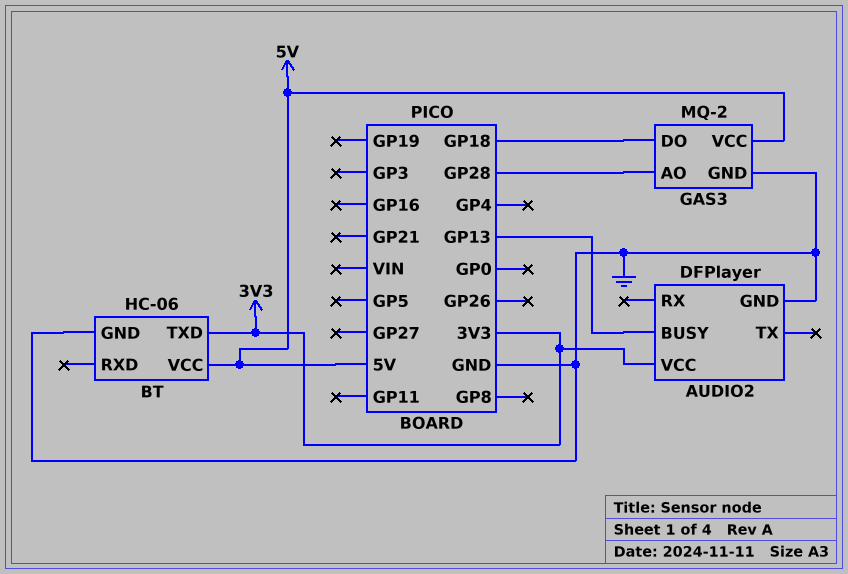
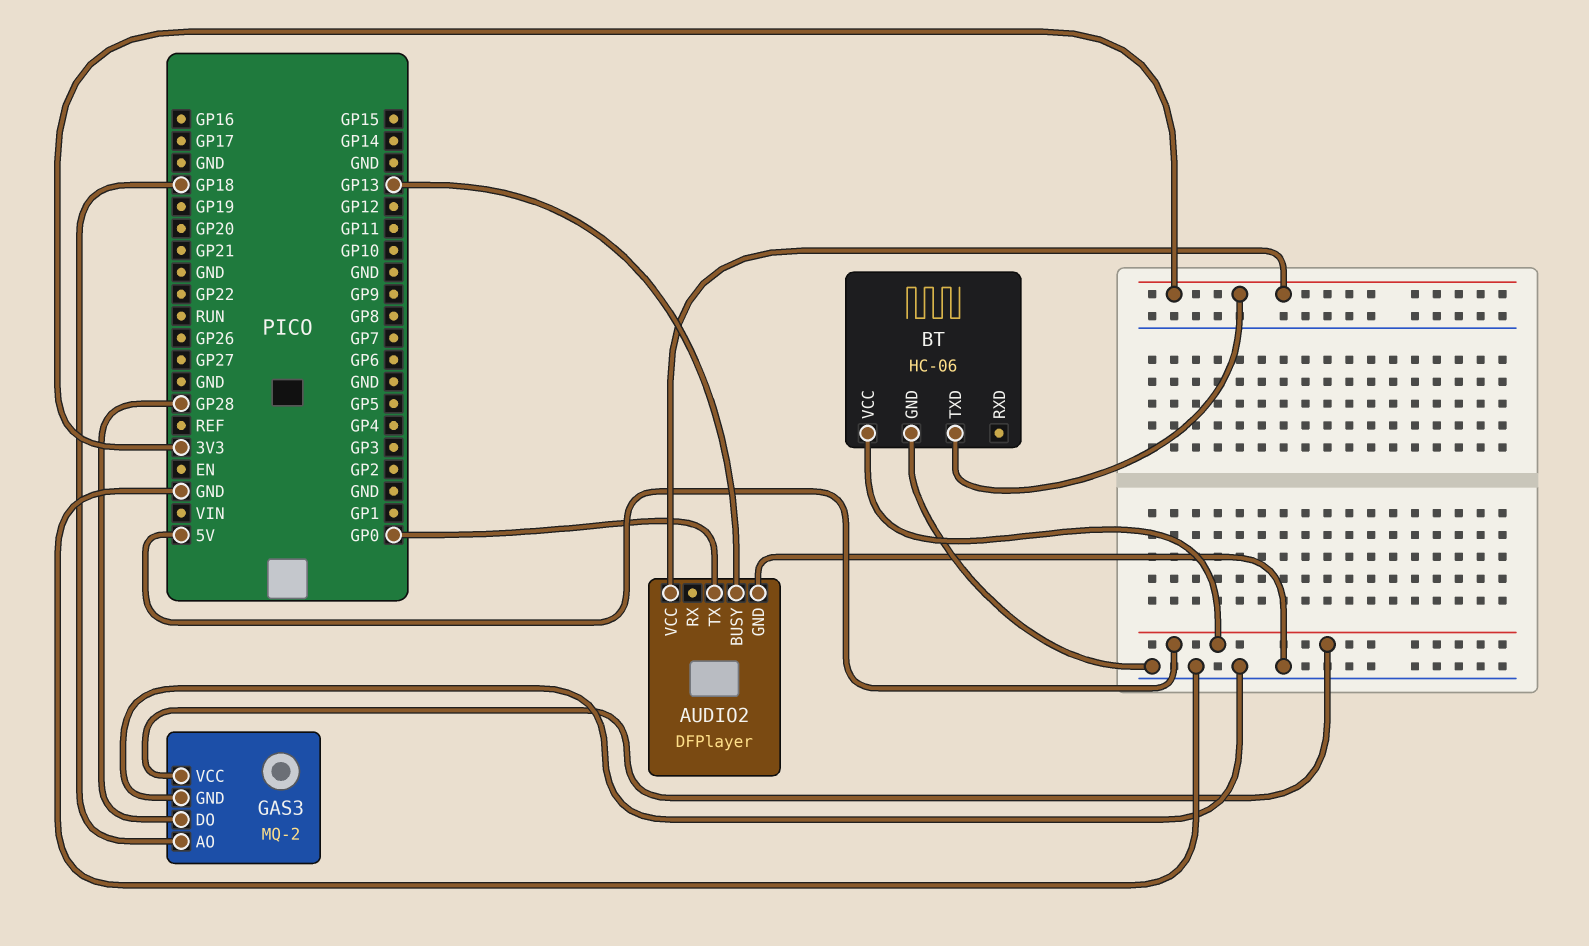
AUDIO2 pin TX: none -> GP0
GAS3 pin AO: GP28 -> GP18
GAS3 pin DO: GP18 -> GP28

